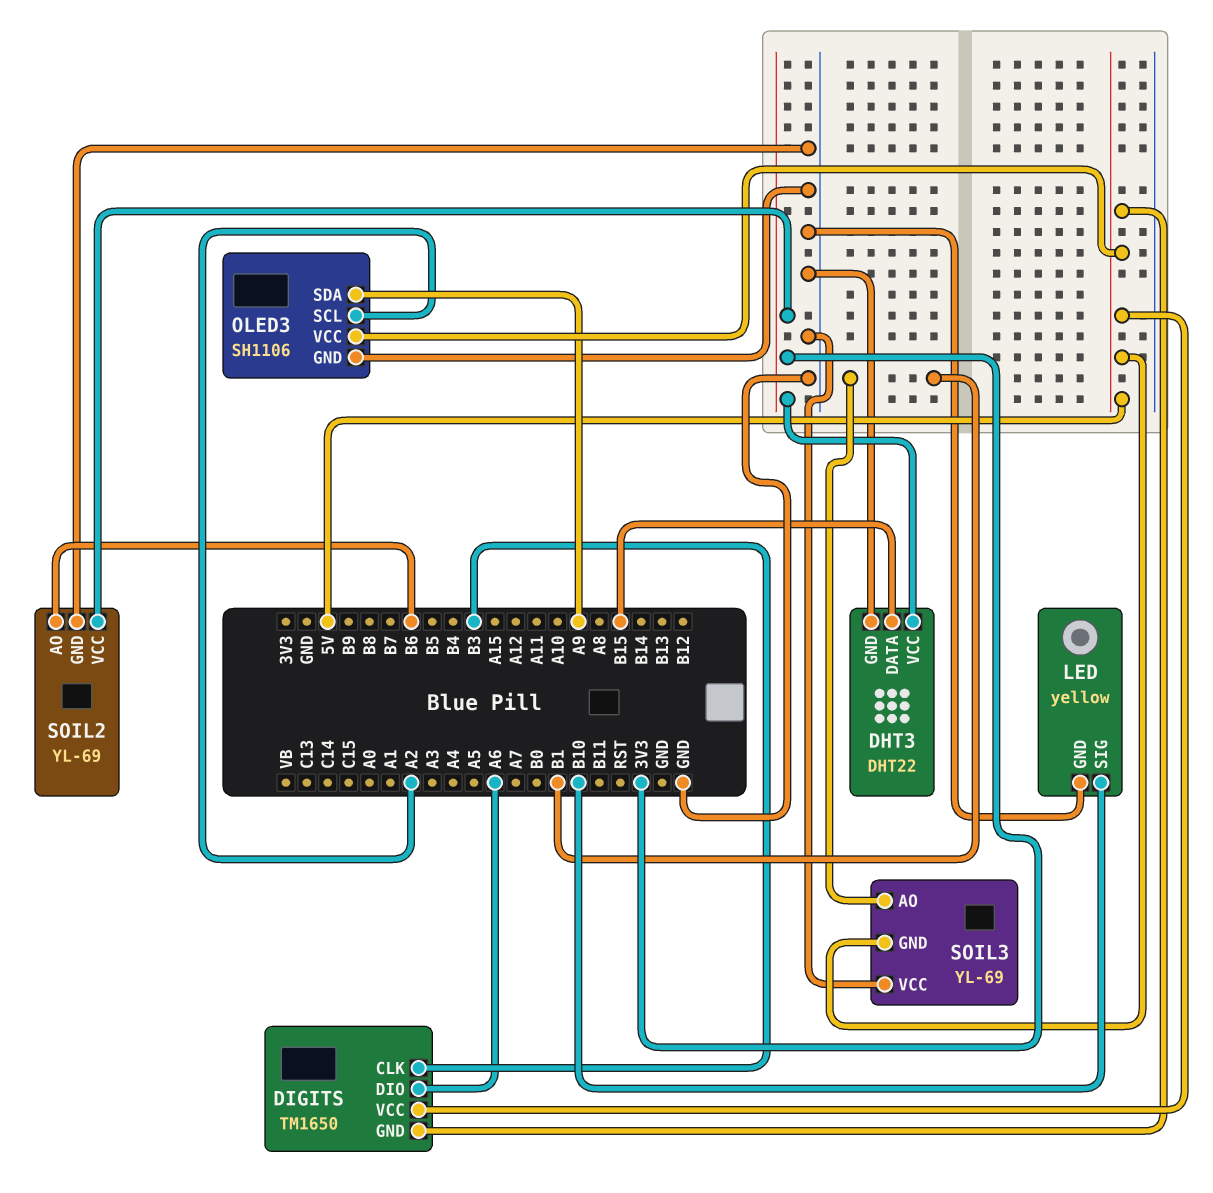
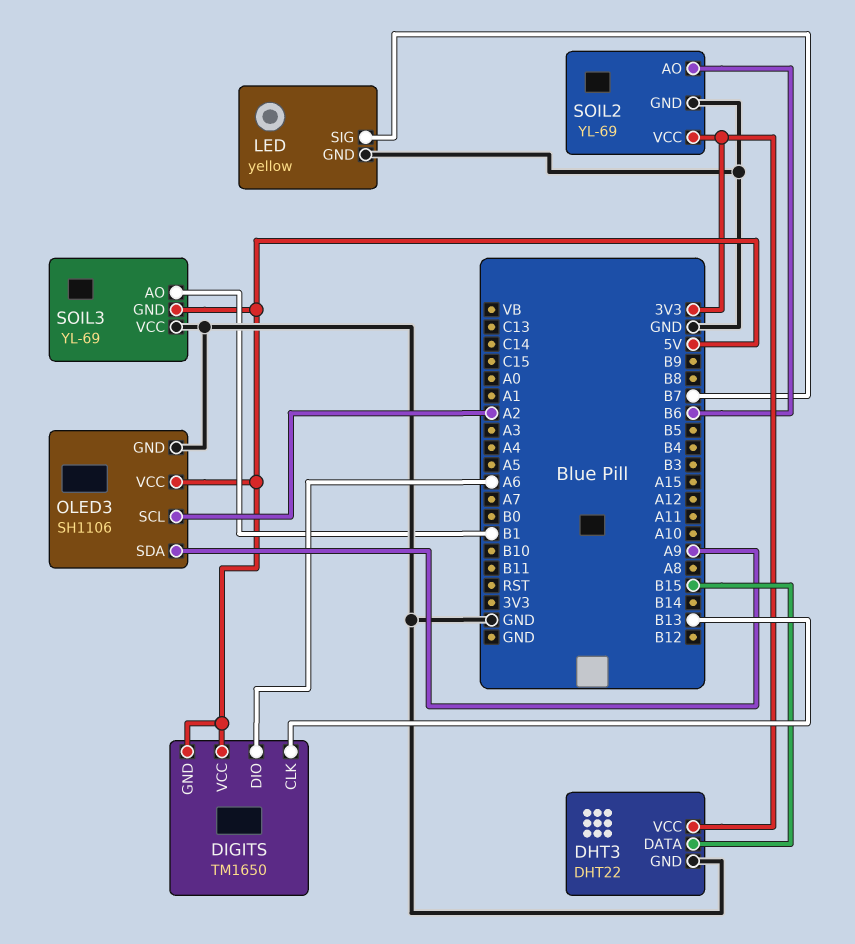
DIGITS pin CLK: B3 -> B13
LED pin SIG: B10 -> B7

